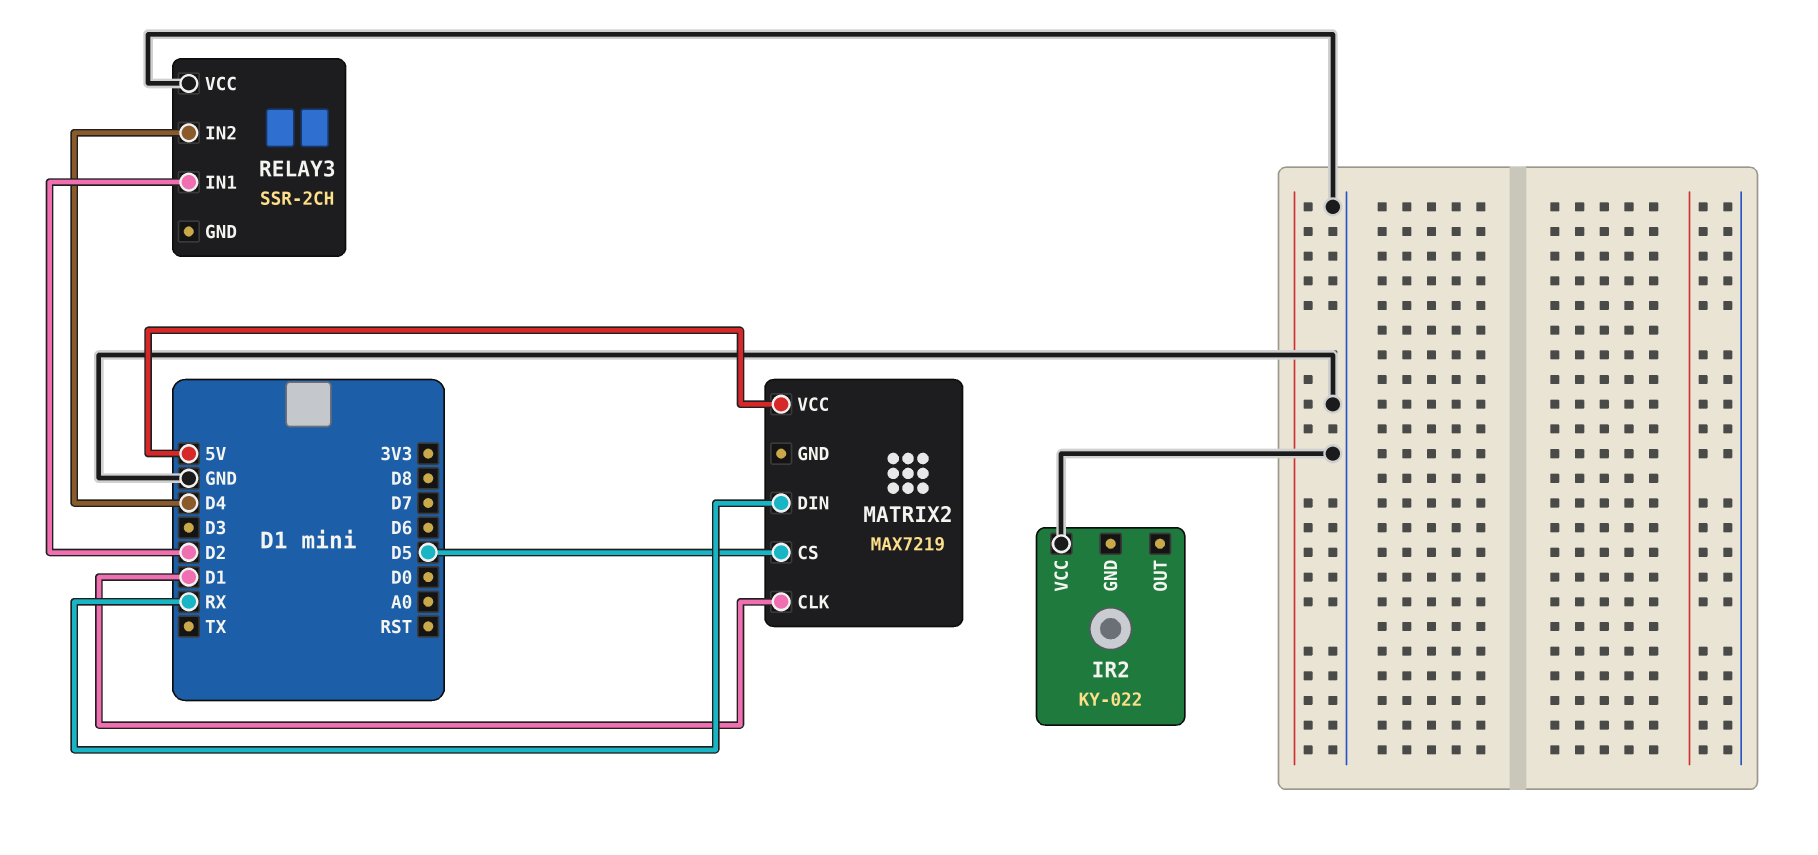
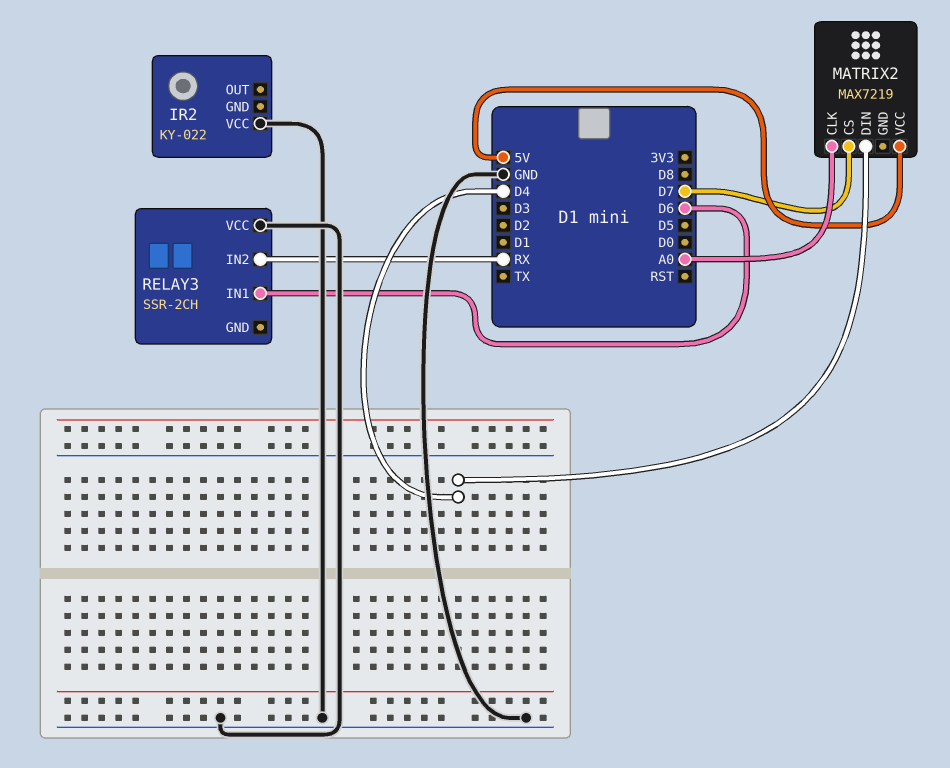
MATRIX2 pin CLK: D1 -> A0
MATRIX2 pin CS: D5 -> D7
MATRIX2 pin DIN: RX -> D4
RELAY3 pin IN1: D2 -> D6
RELAY3 pin IN2: D4 -> RX

